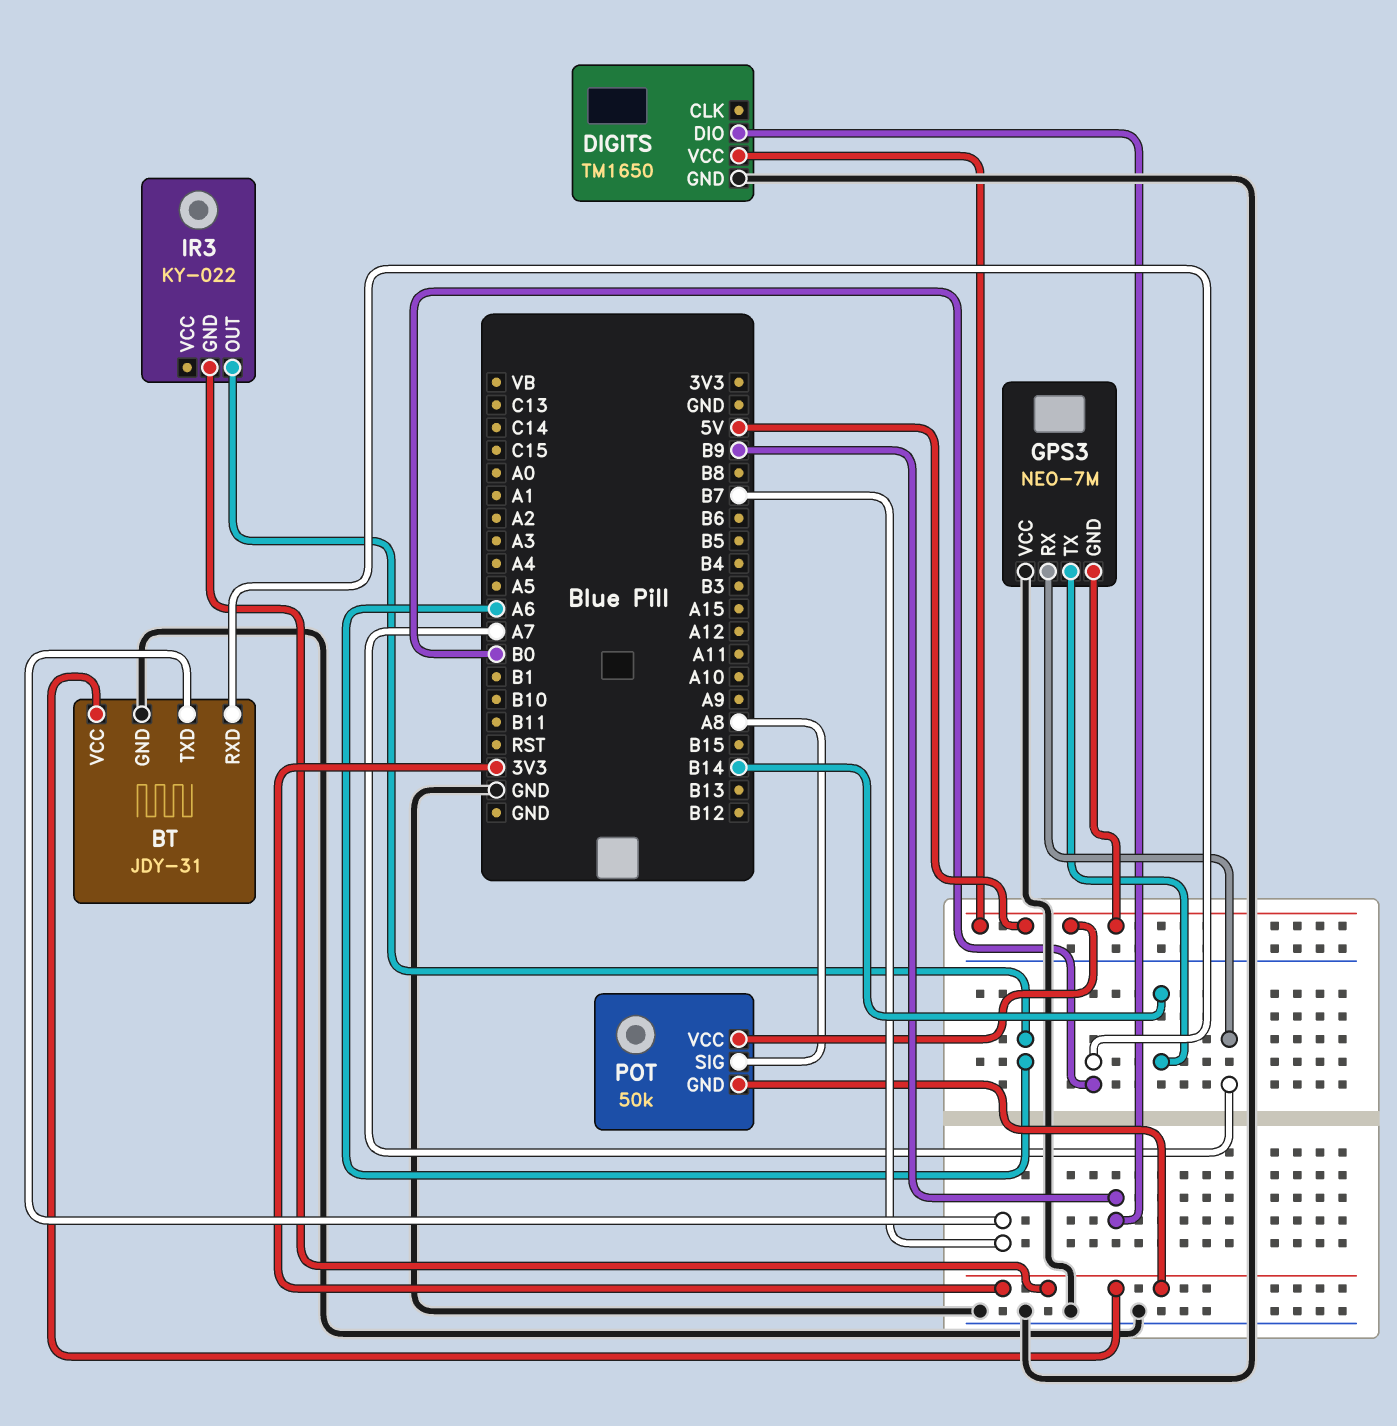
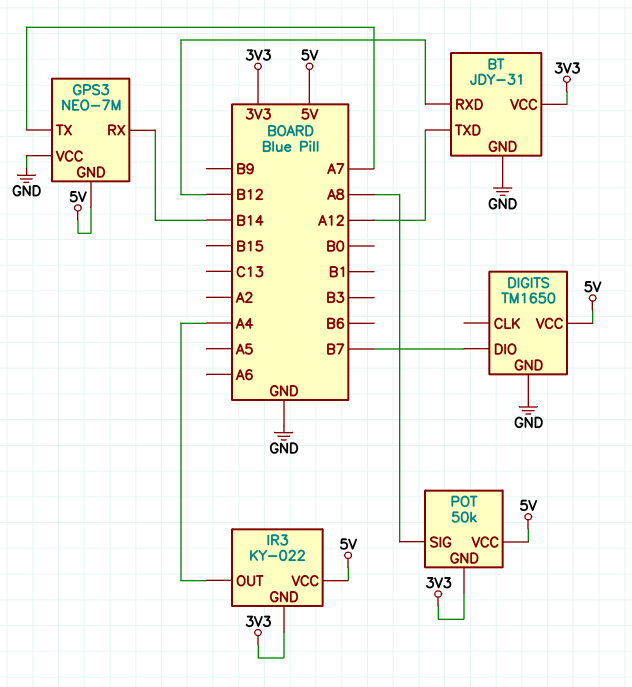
BT pin RXD: B0 -> B12
BT pin TXD: B7 -> A12
DIGITS pin DIO: B9 -> B7
GPS3 pin RX: A7 -> B14
GPS3 pin TX: B14 -> A7
IR3 pin OUT: A6 -> A4
IR3 pin VCC: none -> 5V

